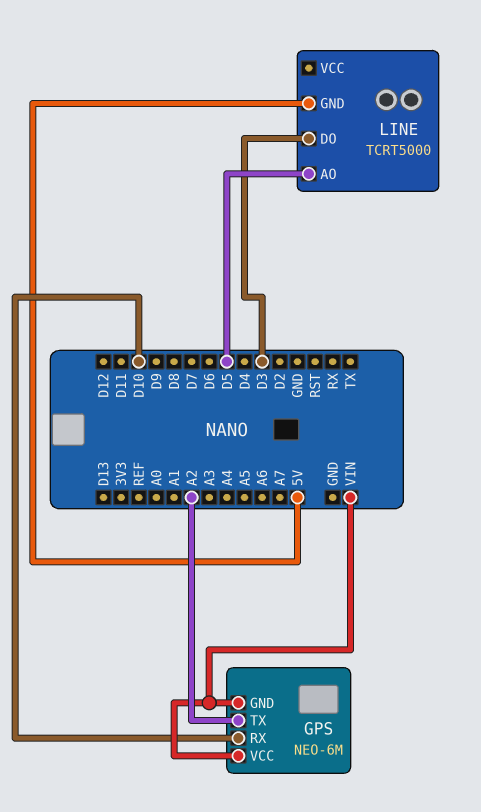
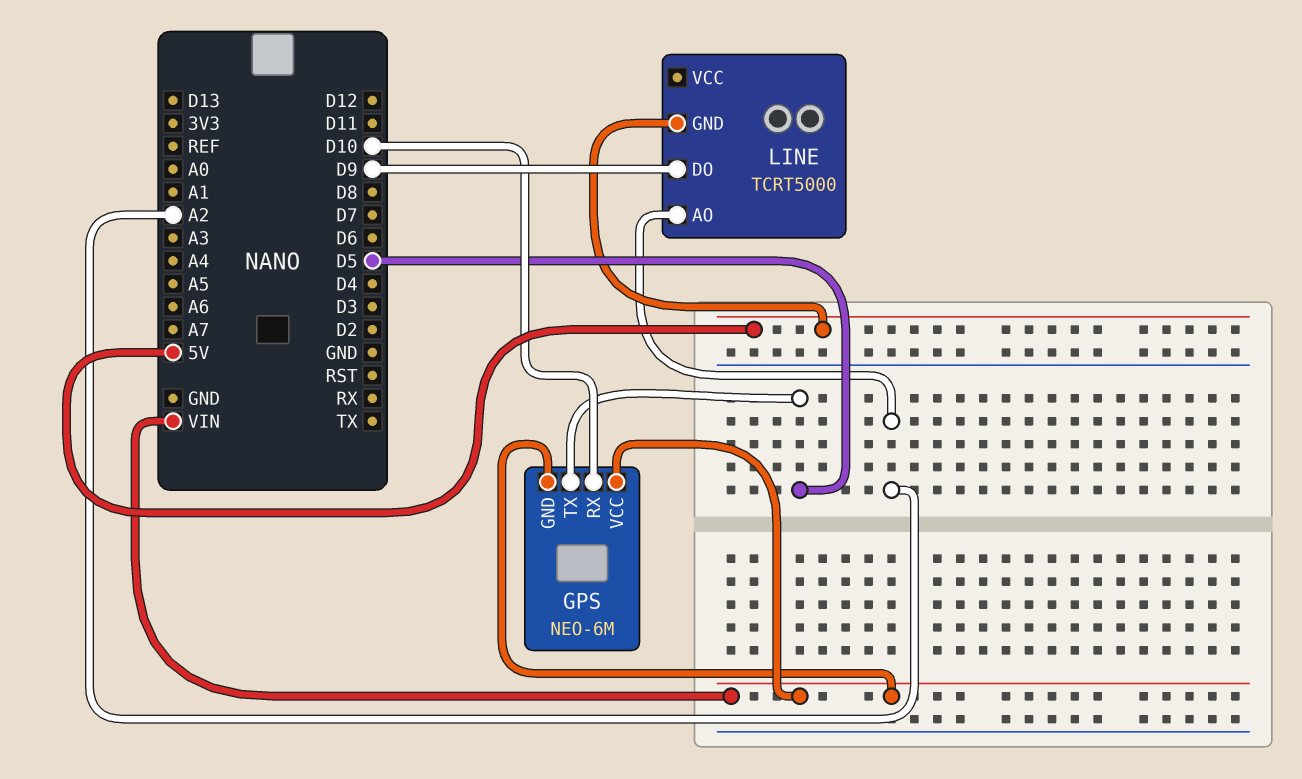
GPS pin TX: A2 -> D5
LINE pin AO: D5 -> A2
LINE pin DO: D3 -> D9

